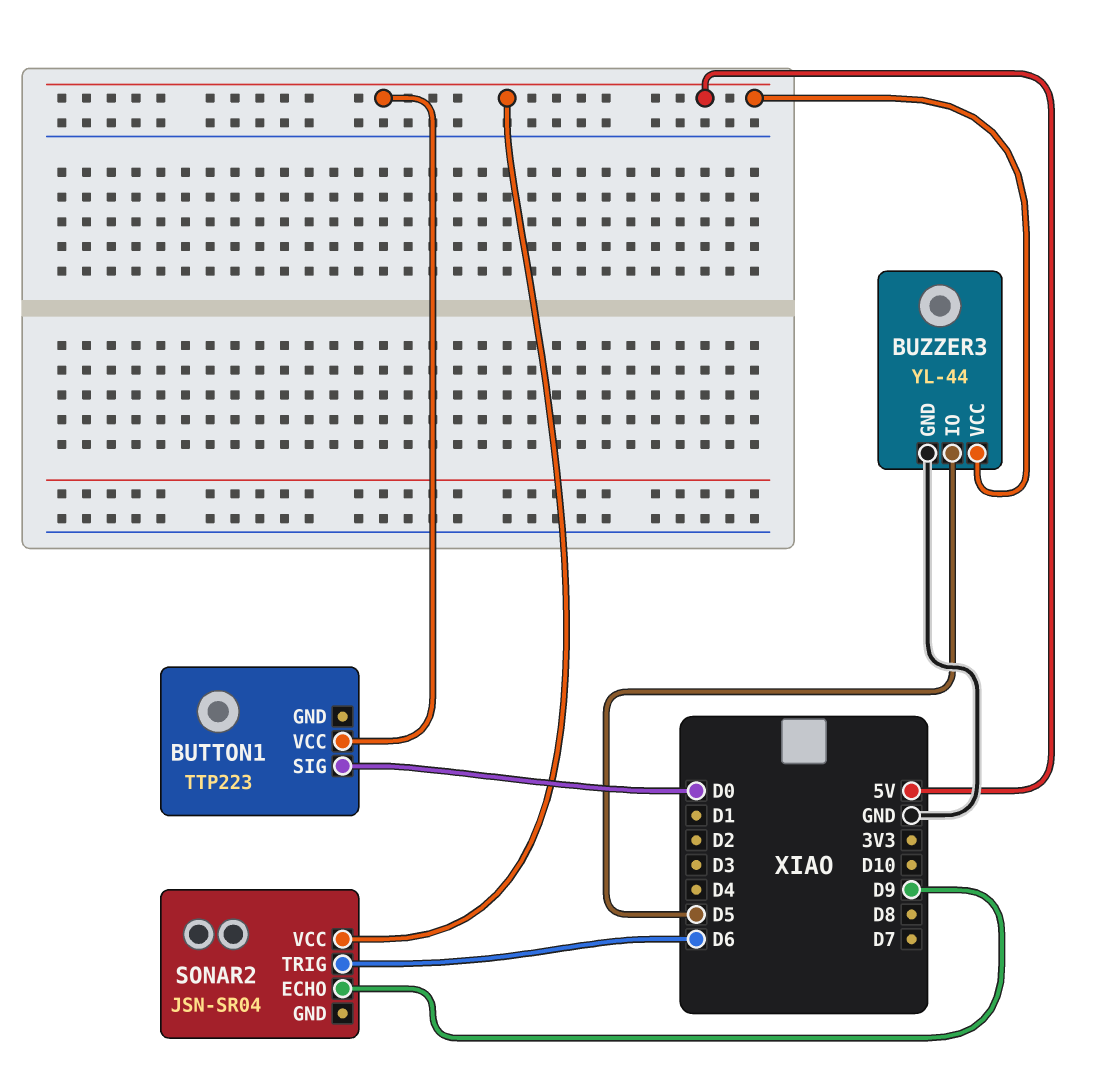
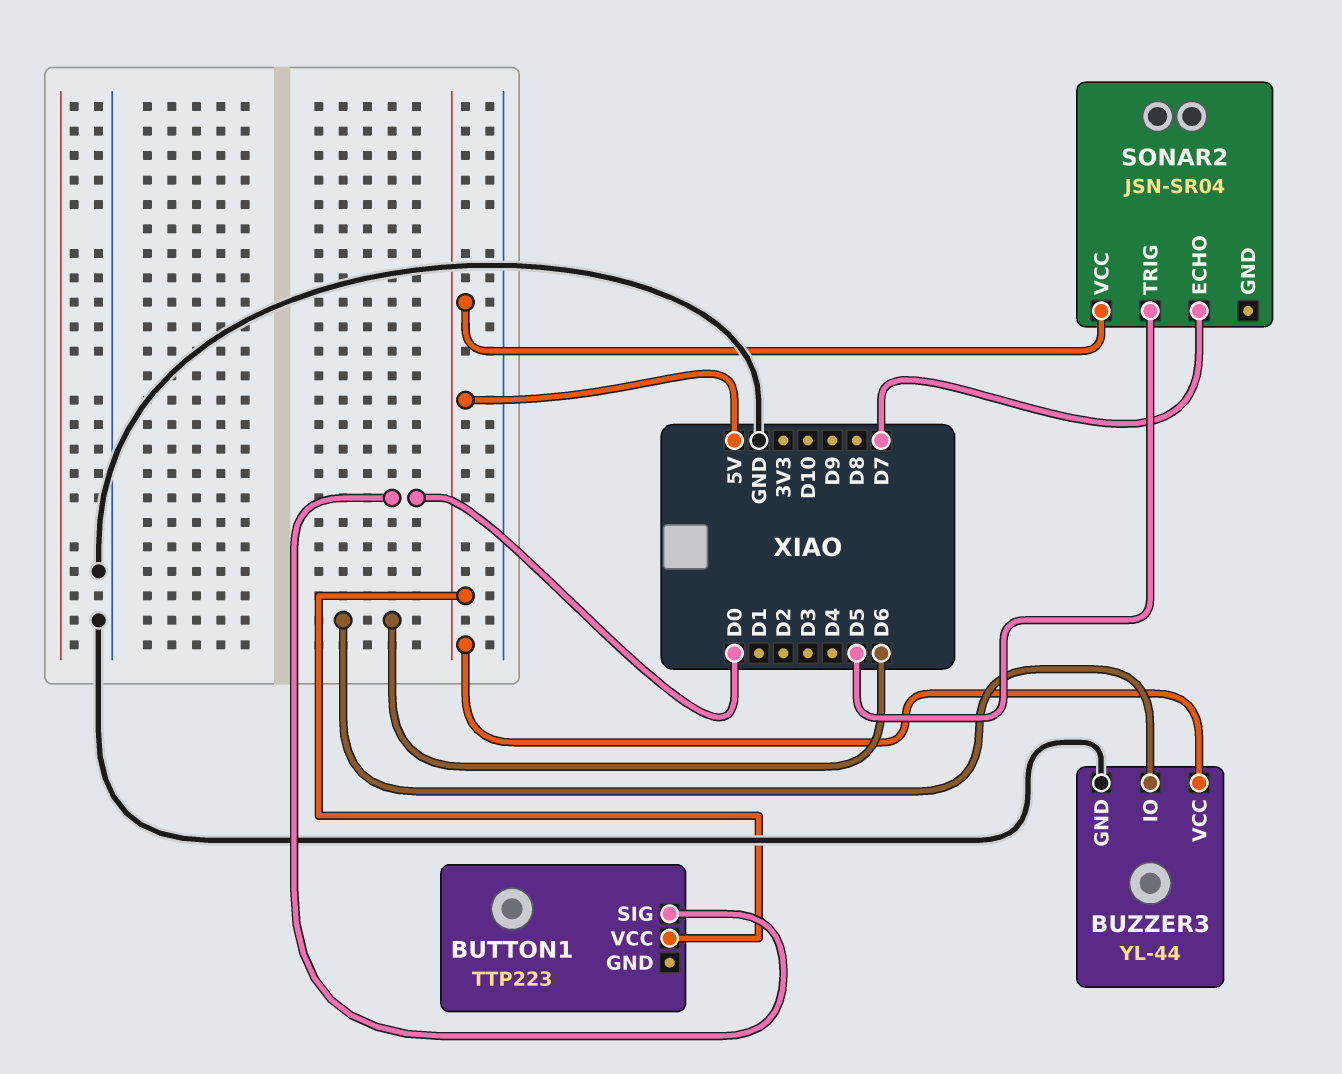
BUZZER3 pin IO: D5 -> D6
SONAR2 pin ECHO: D9 -> D7
SONAR2 pin TRIG: D6 -> D5

